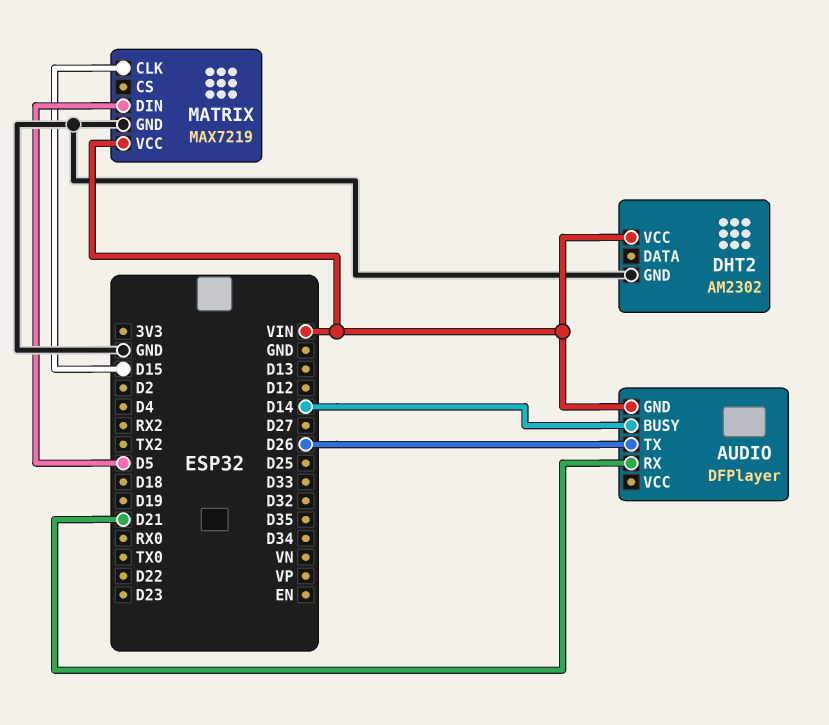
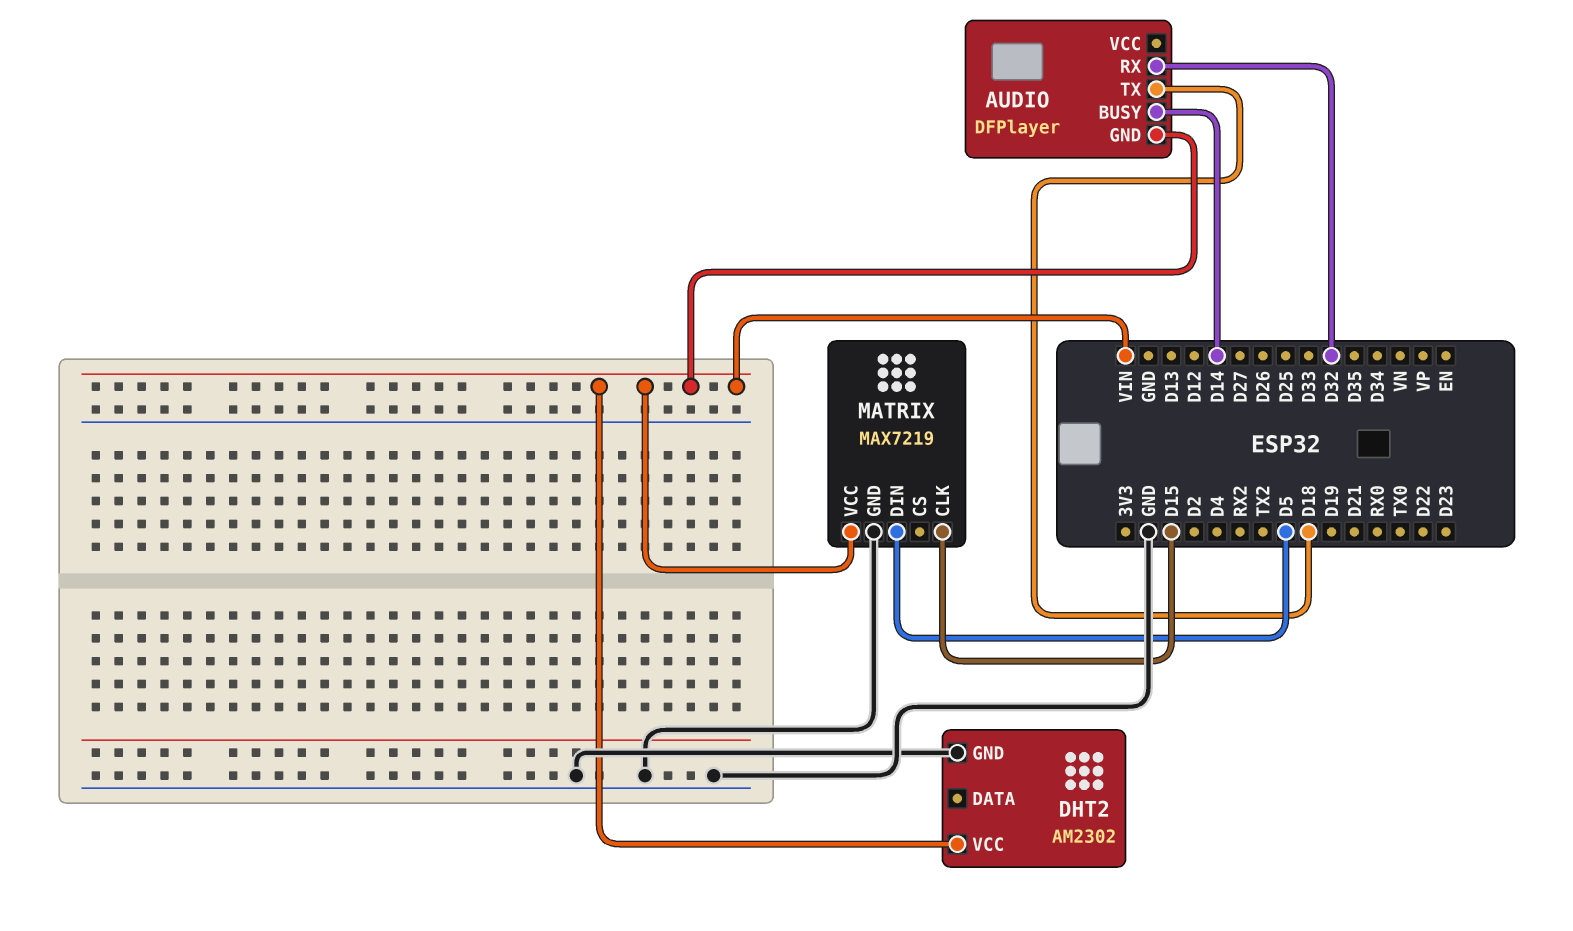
AUDIO pin RX: D21 -> D32
AUDIO pin TX: D26 -> D18

